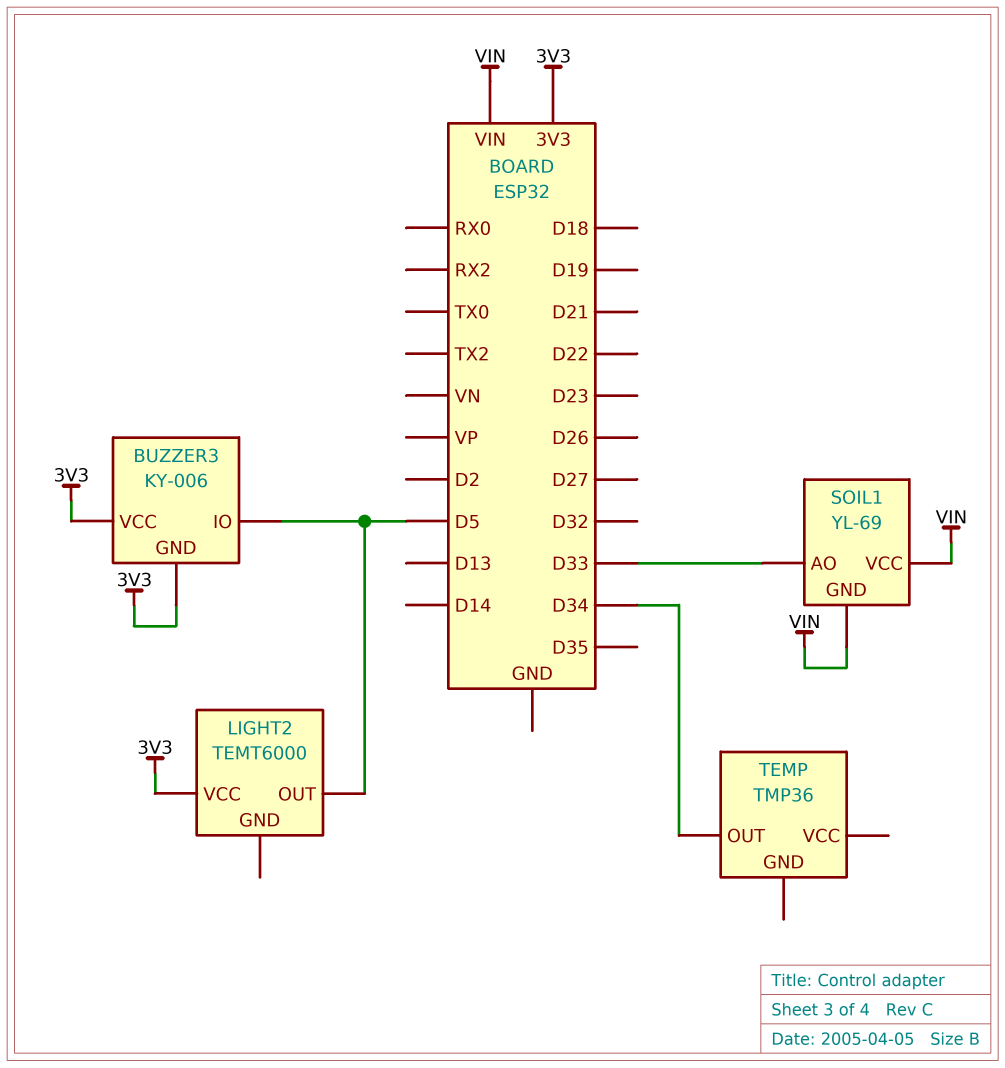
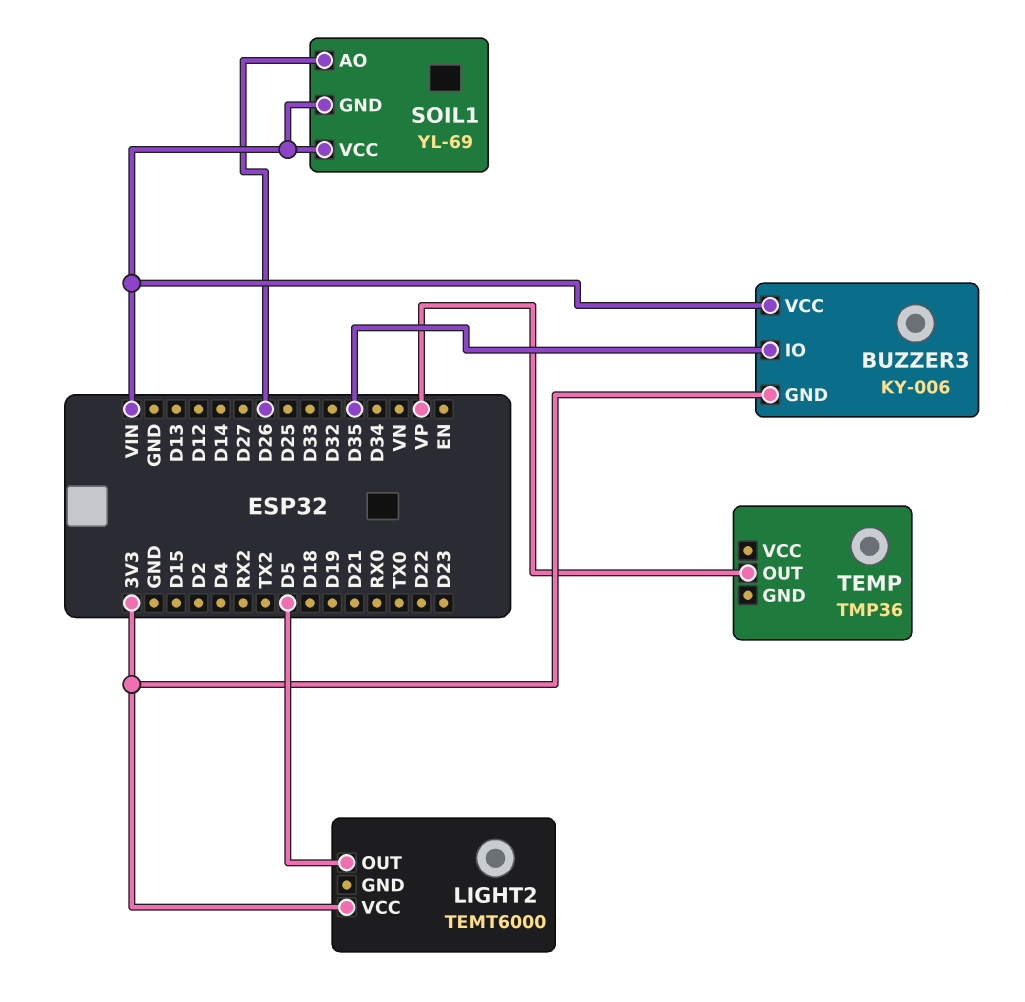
BUZZER3 pin IO: D5 -> D35
BUZZER3 pin VCC: 3V3 -> VIN
SOIL1 pin AO: D33 -> D26
TEMP pin OUT: D34 -> VP

